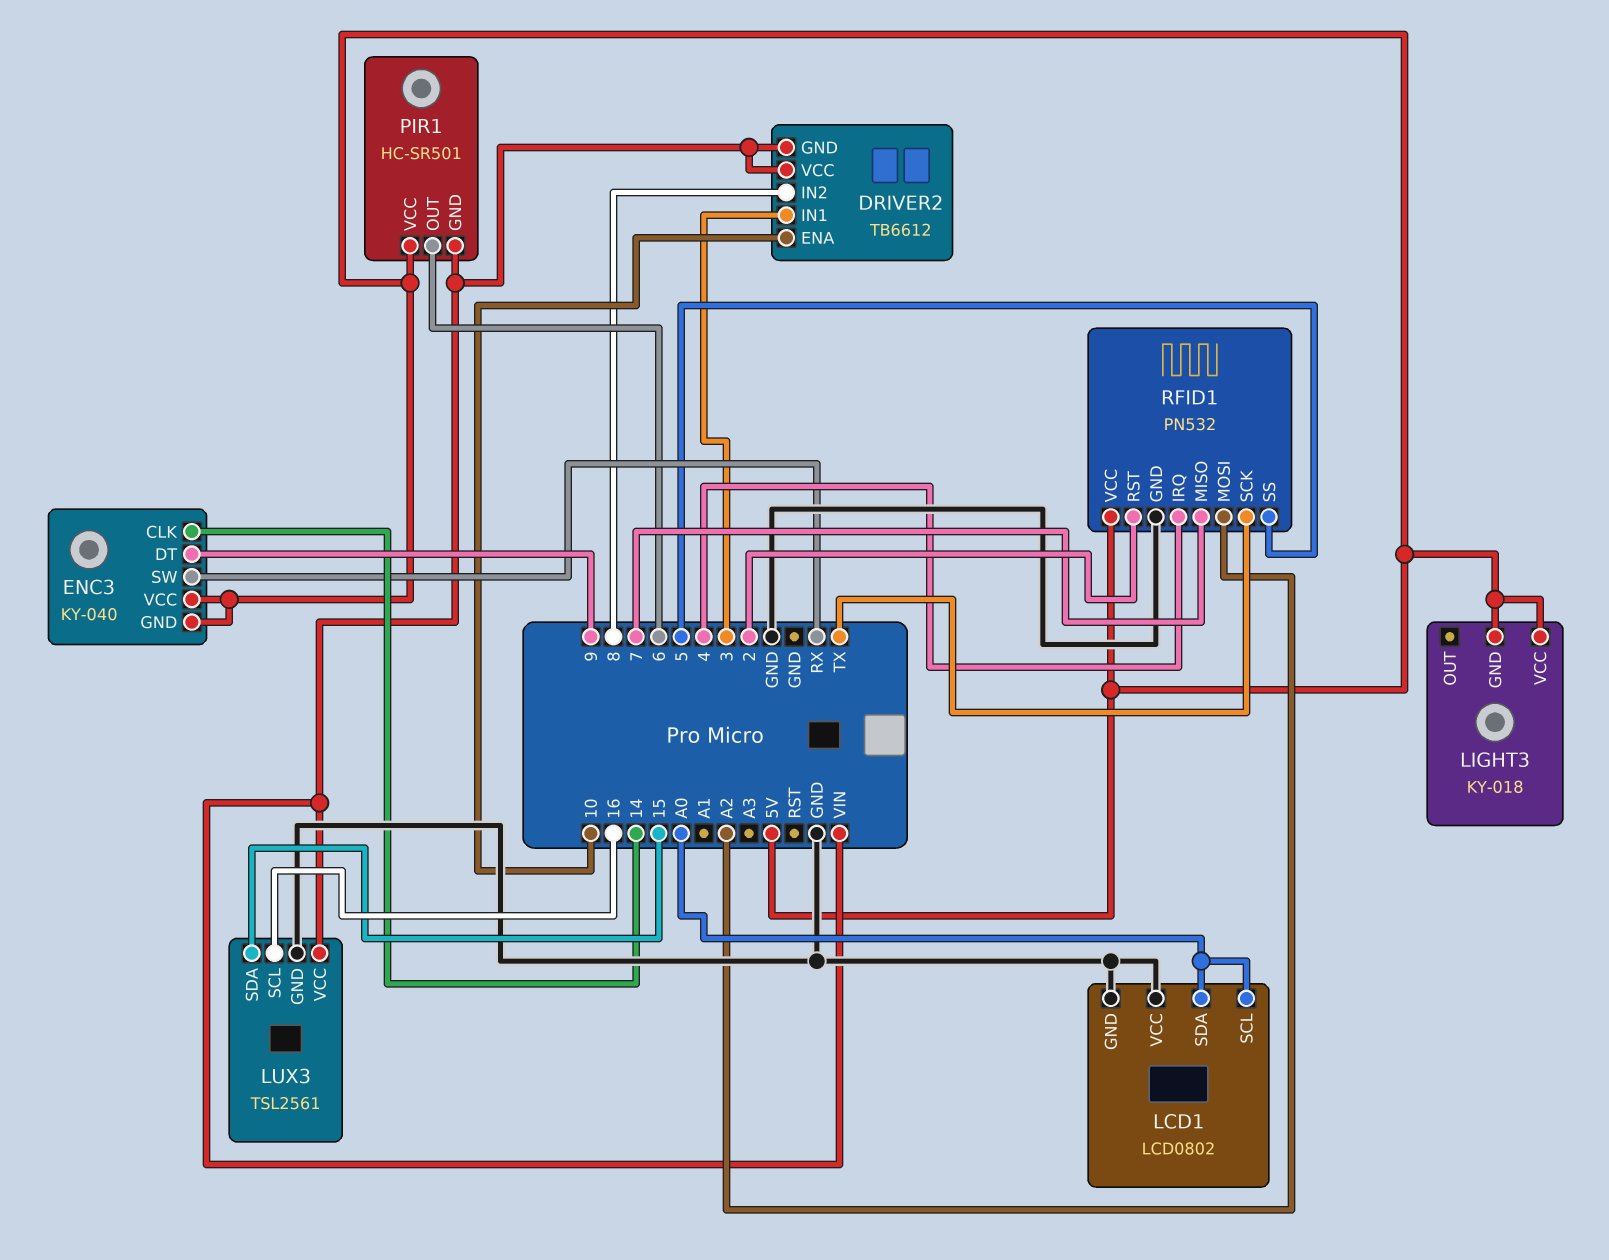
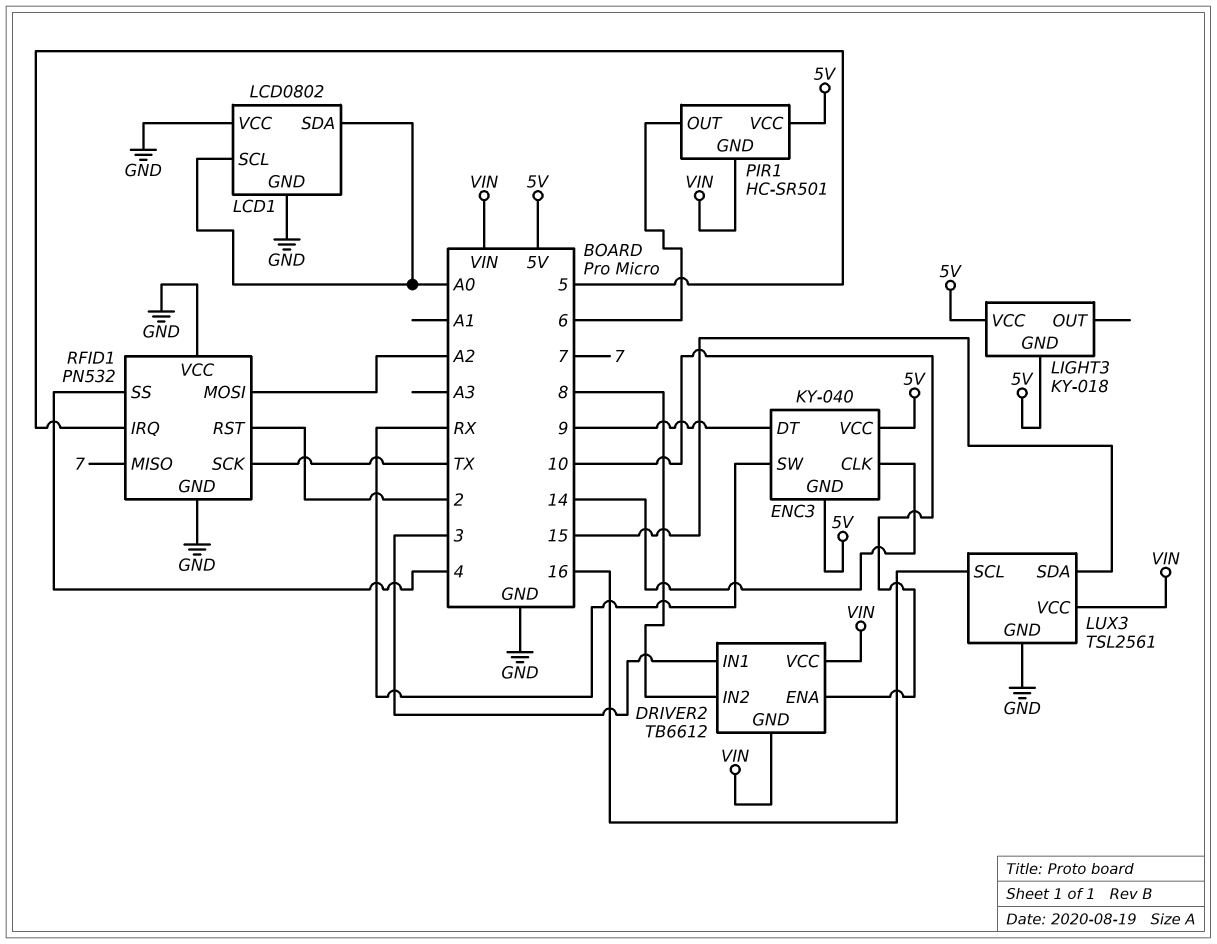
RFID1 pin IRQ: 4 -> 5
RFID1 pin SS: 5 -> 4
RFID1 pin VCC: 5V -> GND

